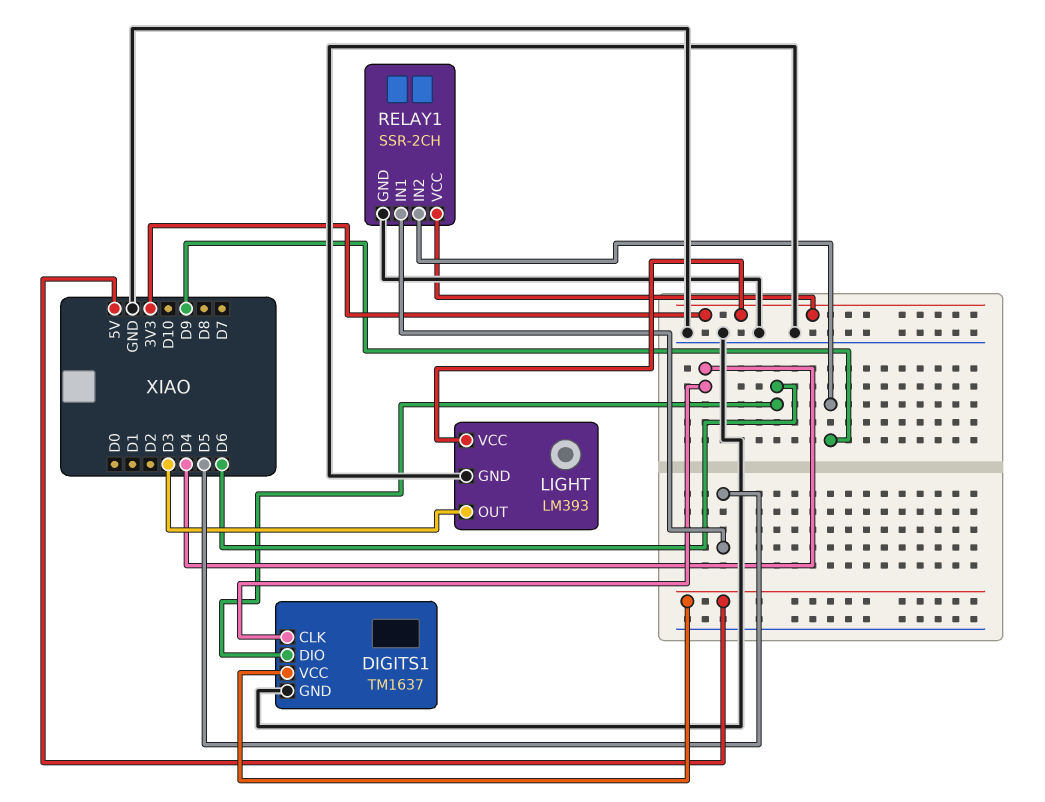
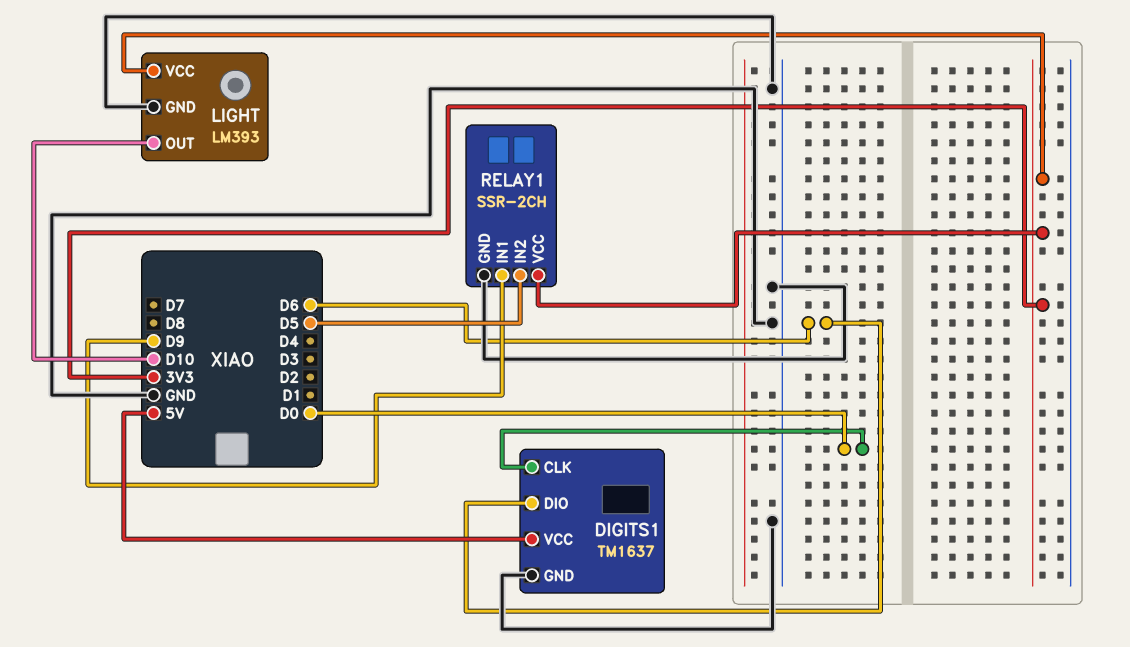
DIGITS1 pin CLK: D4 -> D0
LIGHT pin OUT: D3 -> D10
RELAY1 pin IN1: D5 -> D9
RELAY1 pin IN2: D9 -> D5

